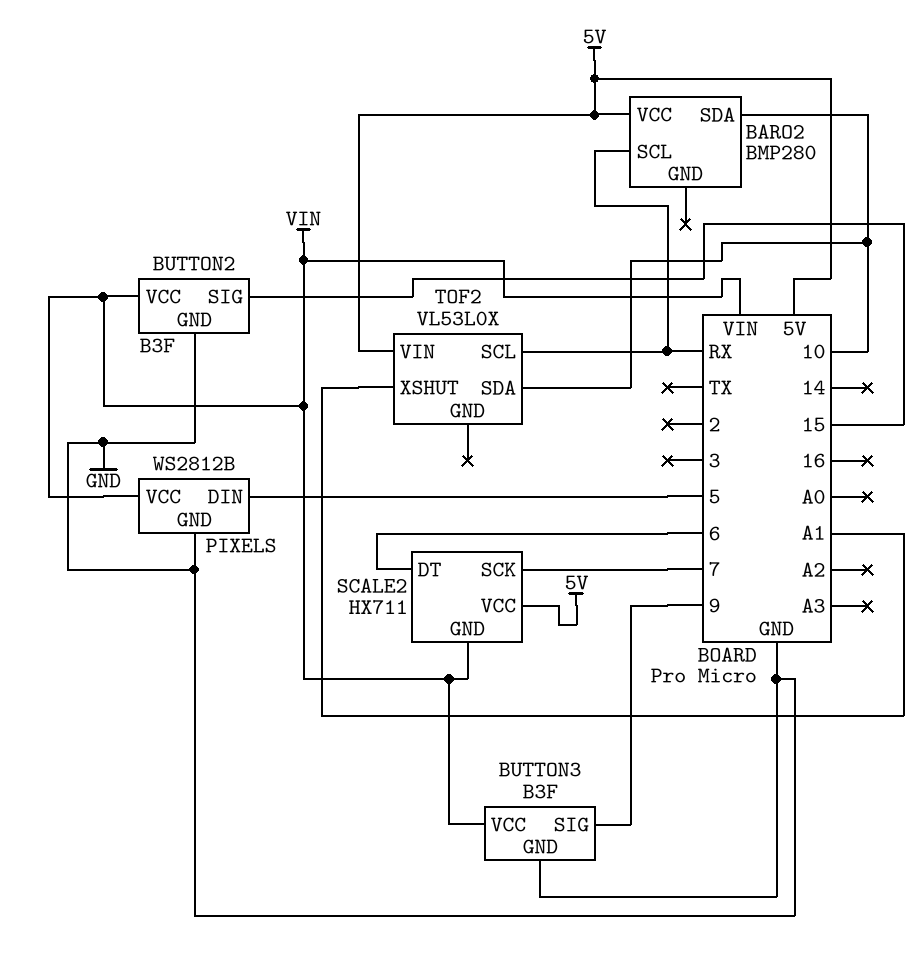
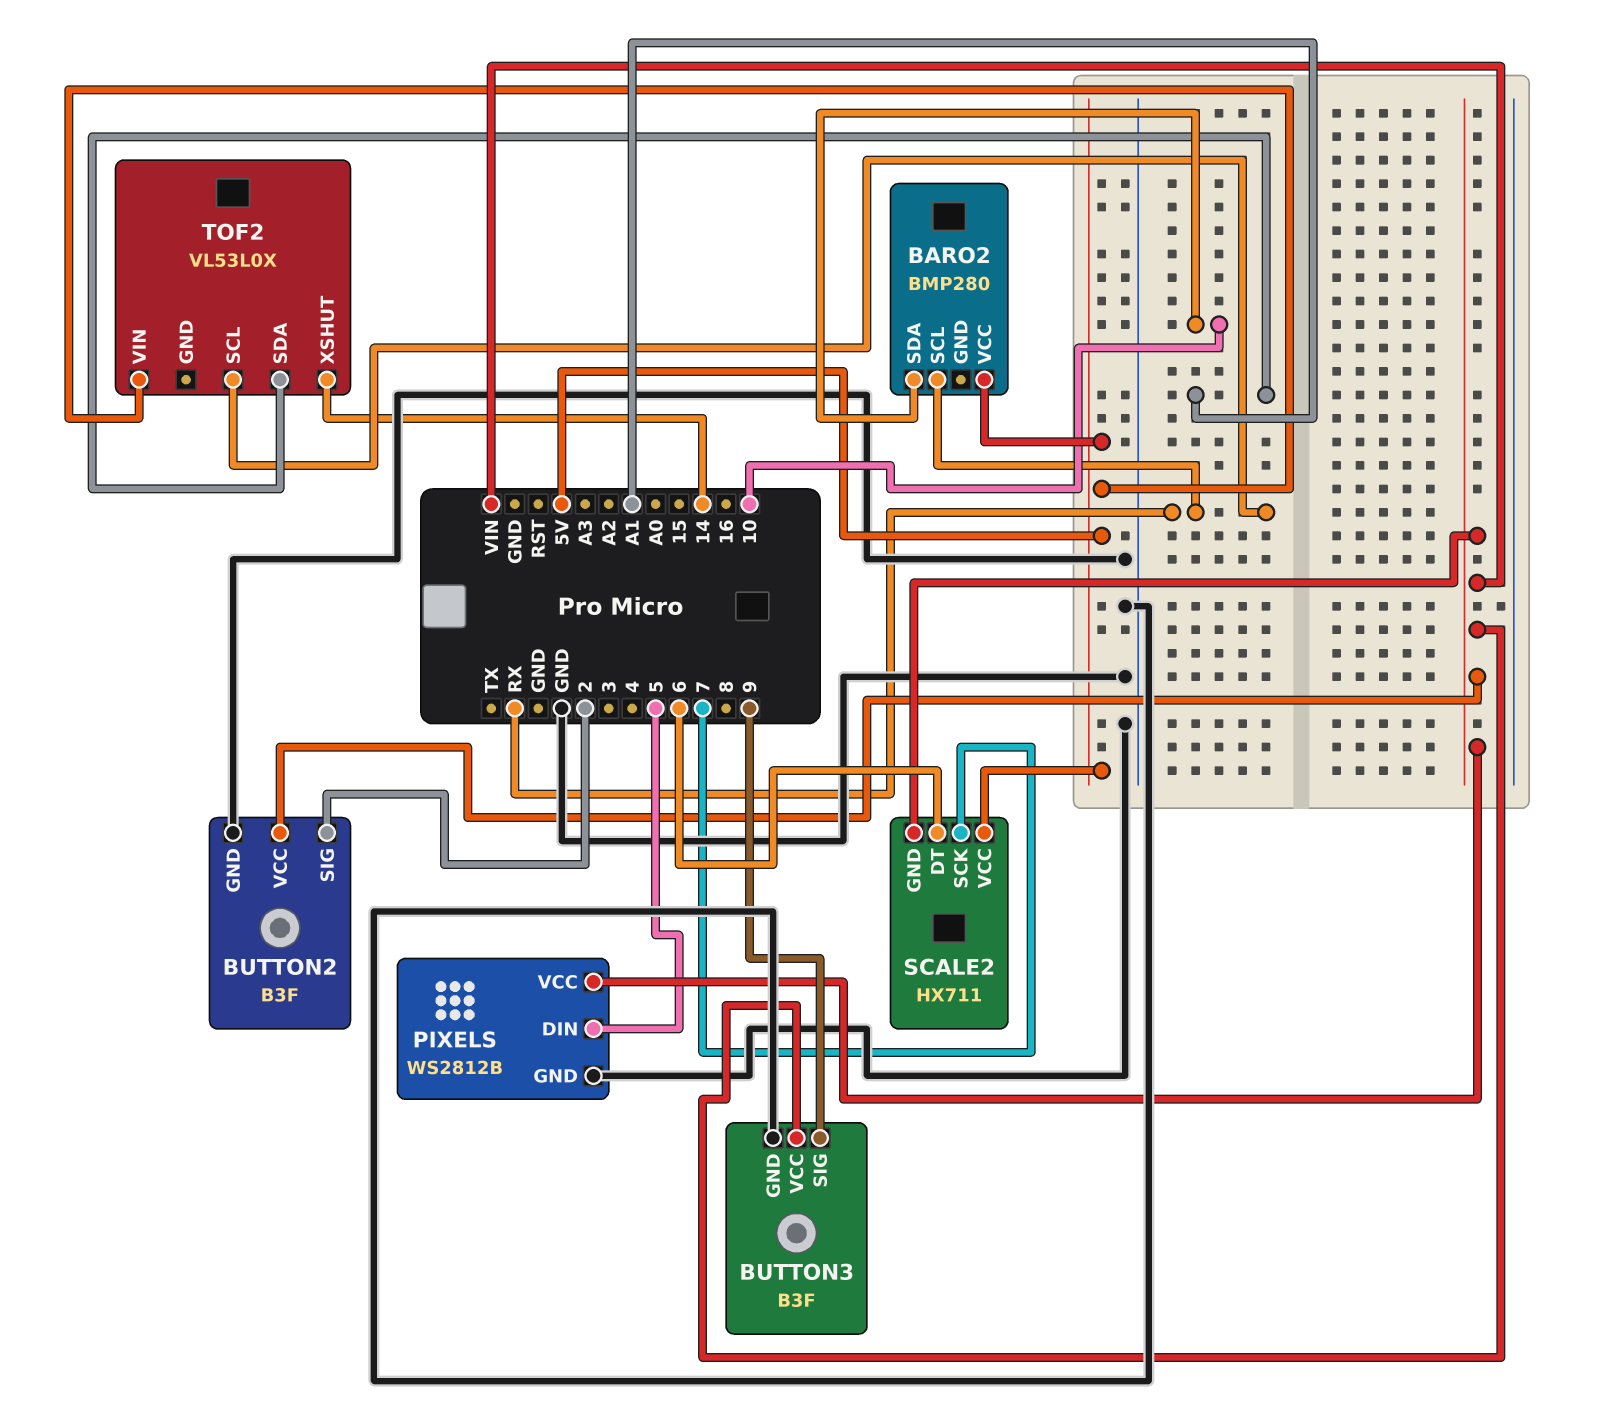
BUTTON2 pin SIG: 15 -> 2
TOF2 pin SDA: 10 -> A1
TOF2 pin XSHUT: A1 -> 14

